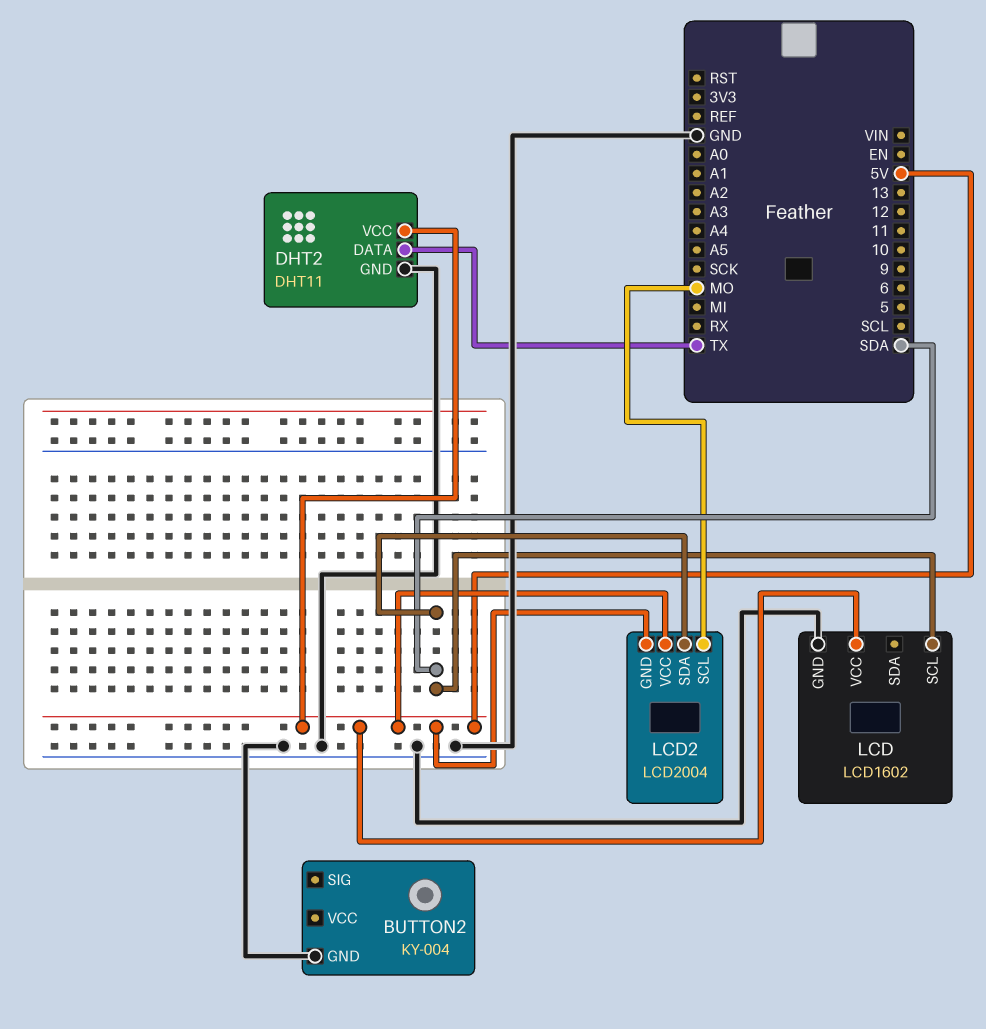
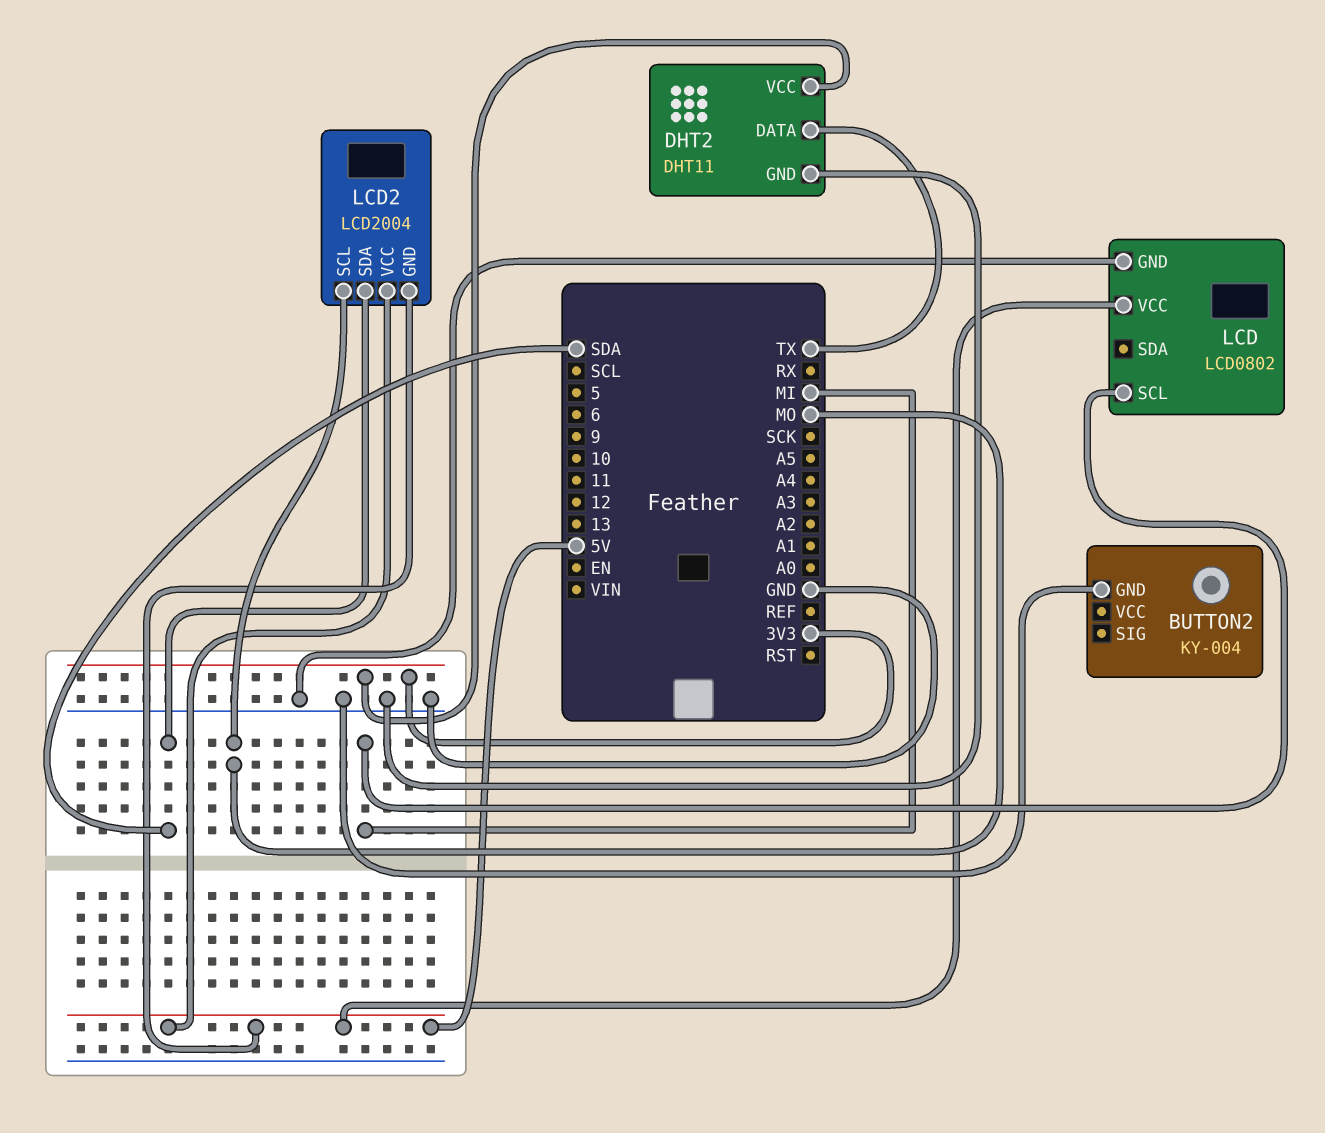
DHT2 pin VCC: 5V -> 3V3
LCD: LCD1602 -> LCD0802
LCD pin SCL: SDA -> MI

